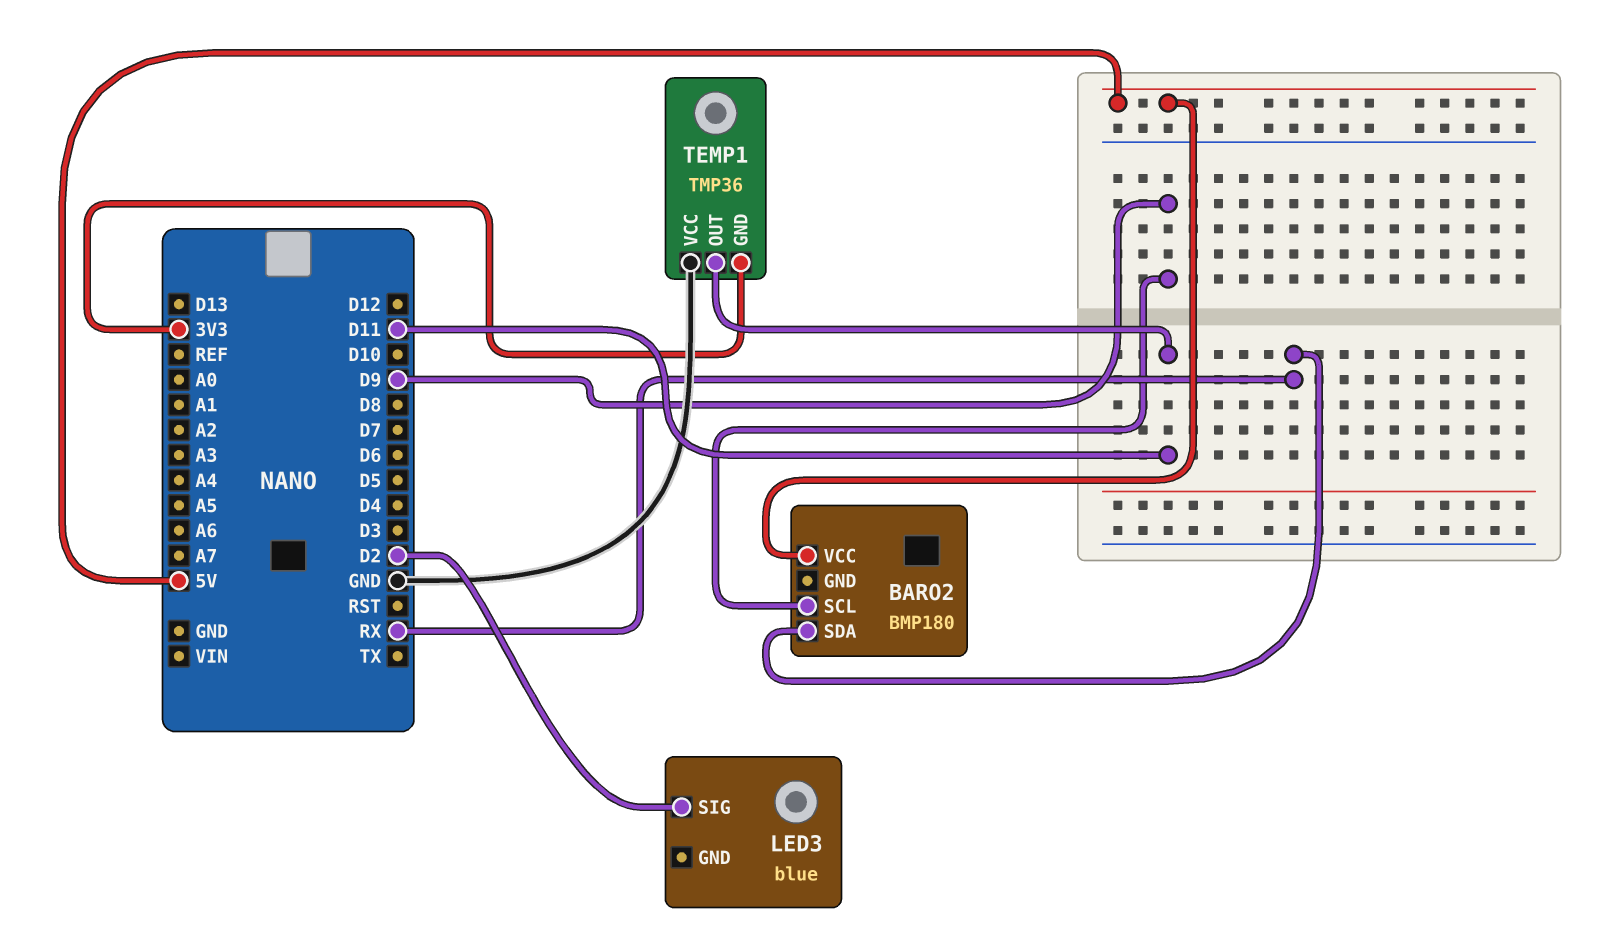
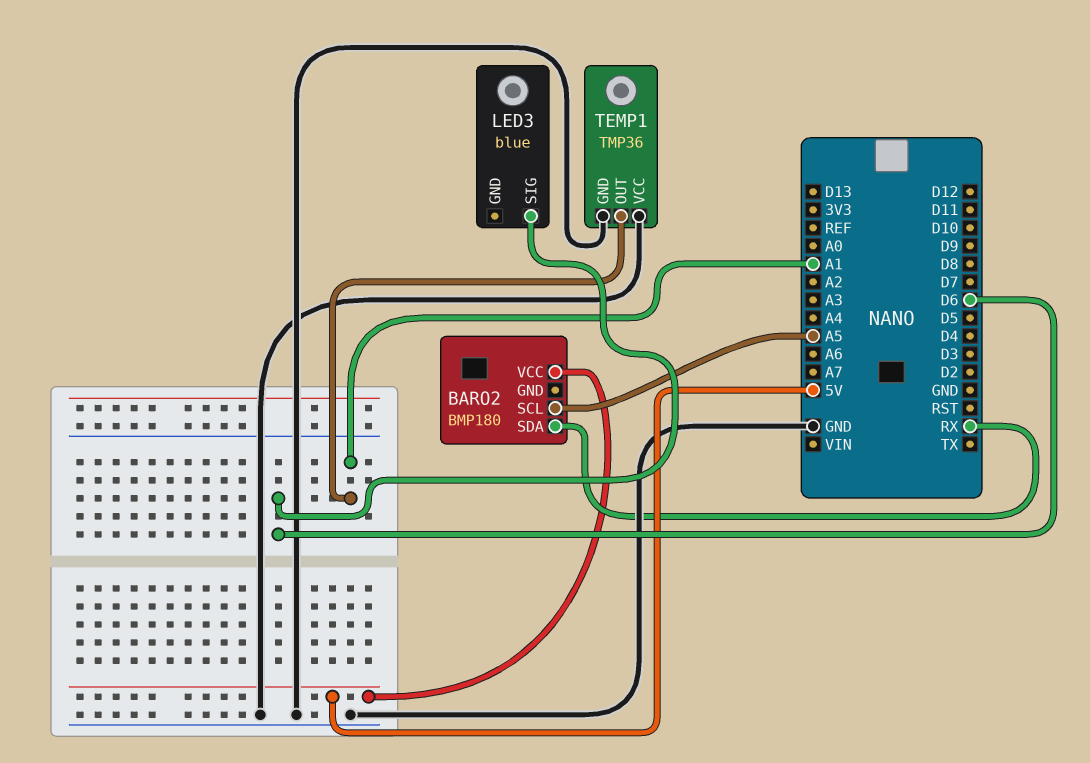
BARO2 pin SCL: D9 -> A5
LED3 pin SIG: D2 -> D6
TEMP1 pin GND: 3V3 -> GND
TEMP1 pin OUT: D11 -> A1

